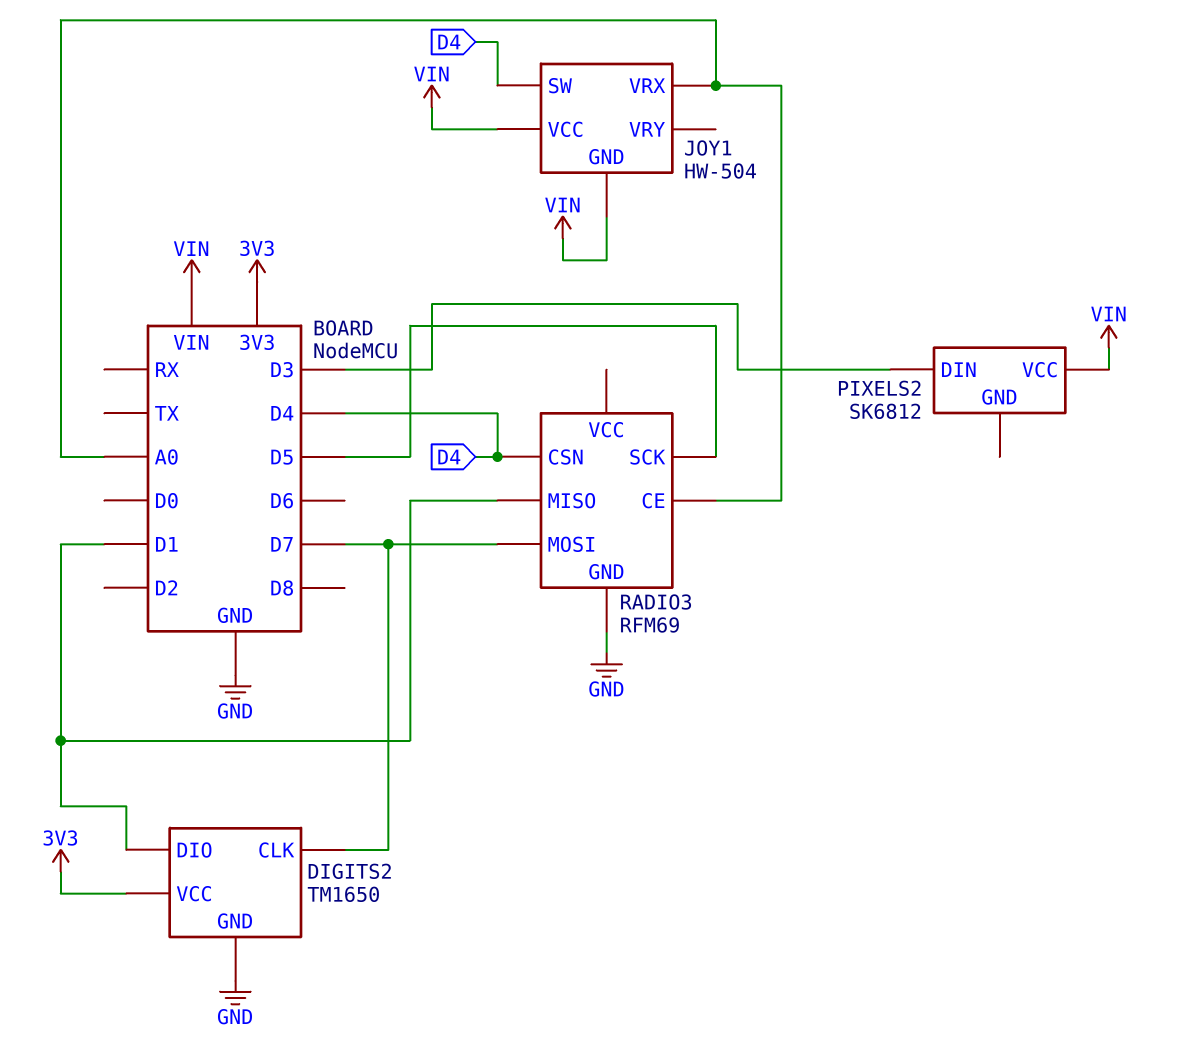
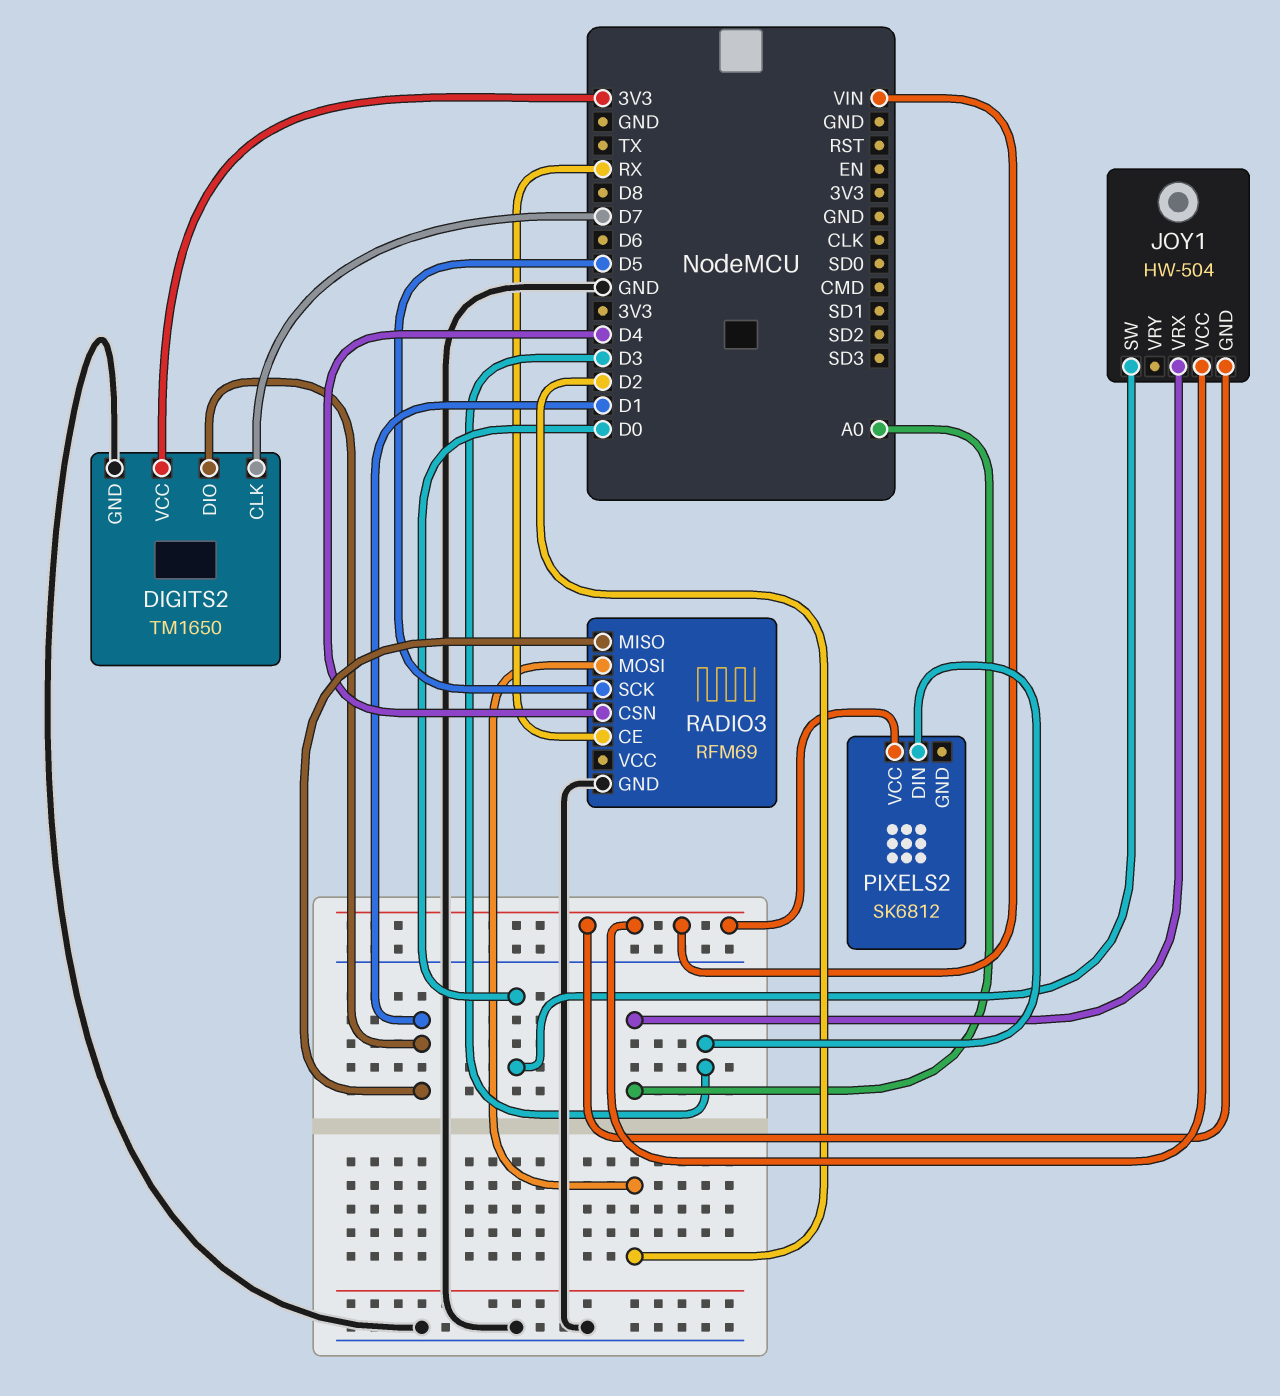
JOY1 pin SW: D4 -> D0
RADIO3 pin CE: A0 -> RX
RADIO3 pin MOSI: D7 -> D2

